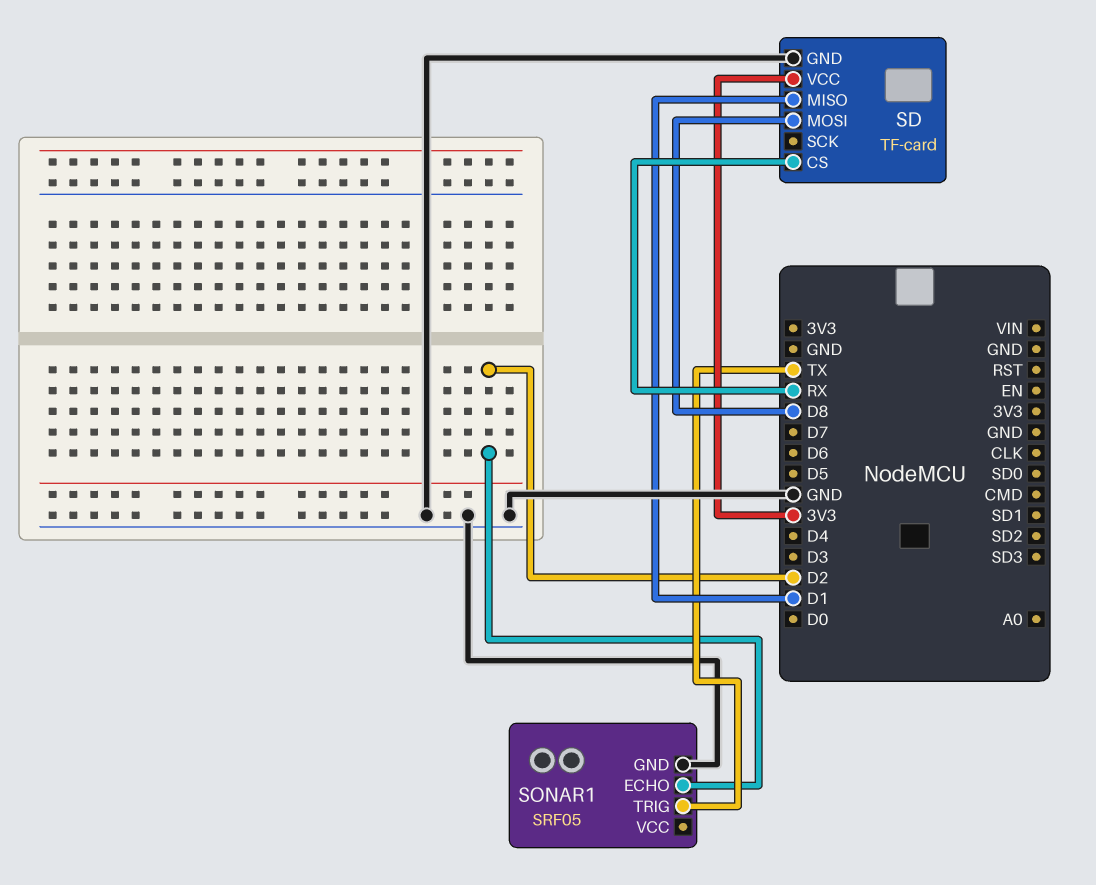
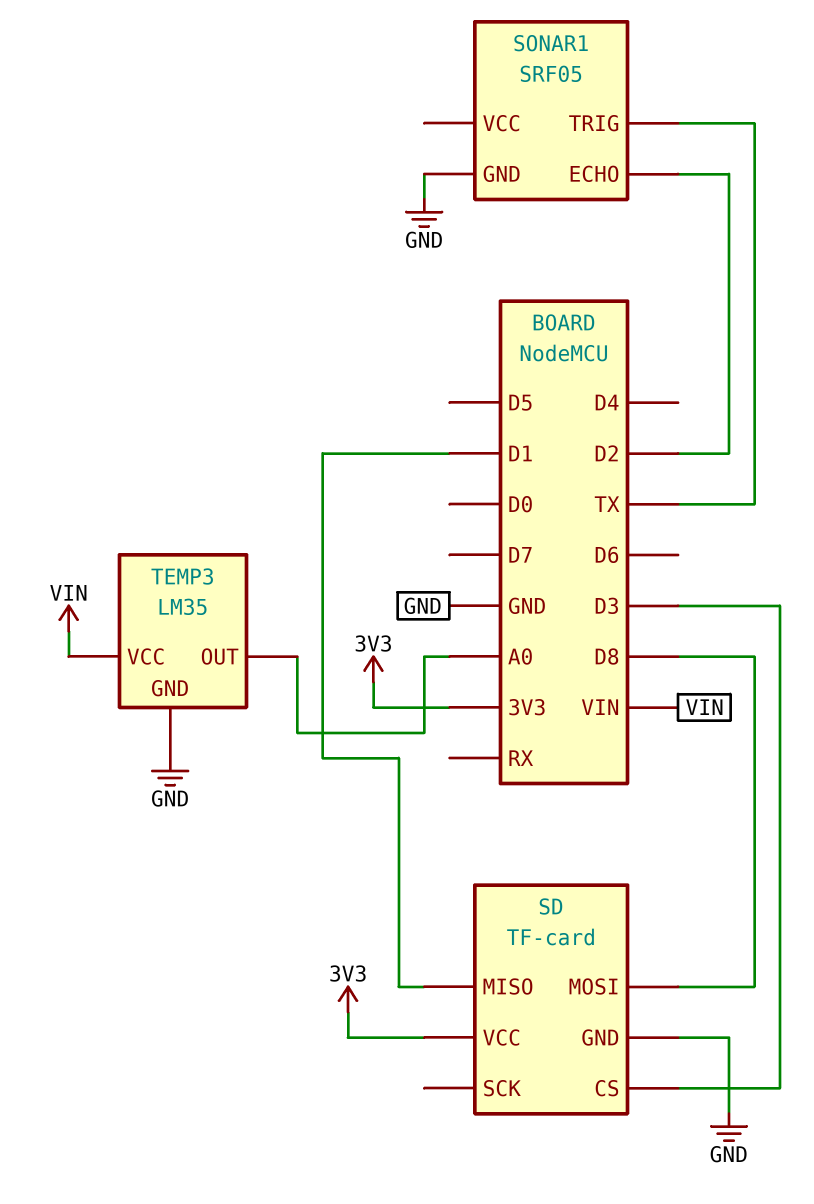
SD pin CS: RX -> D3
TEMP3: none -> LM35
TEMP3 pin GND: none -> GND
TEMP3 pin OUT: none -> A0
TEMP3 pin VCC: none -> VIN

